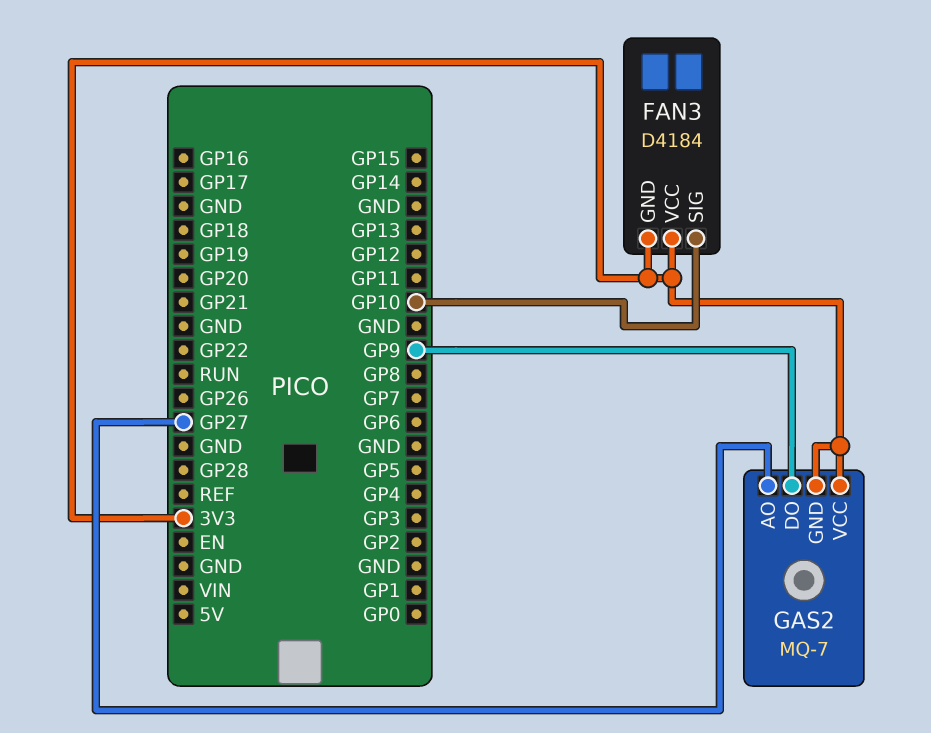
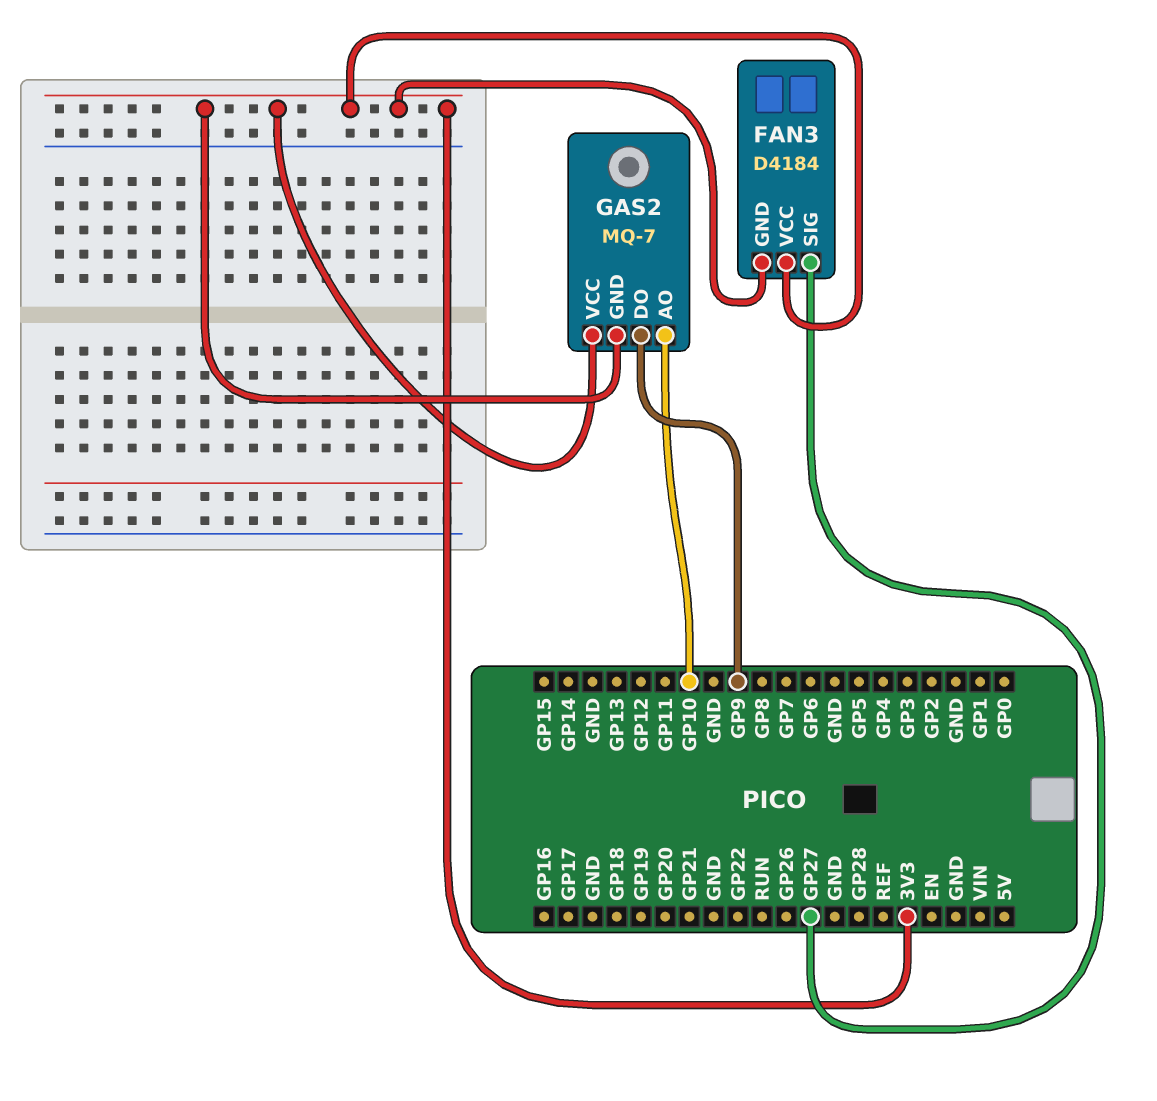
FAN3 pin SIG: GP10 -> GP27
GAS2 pin AO: GP27 -> GP10

